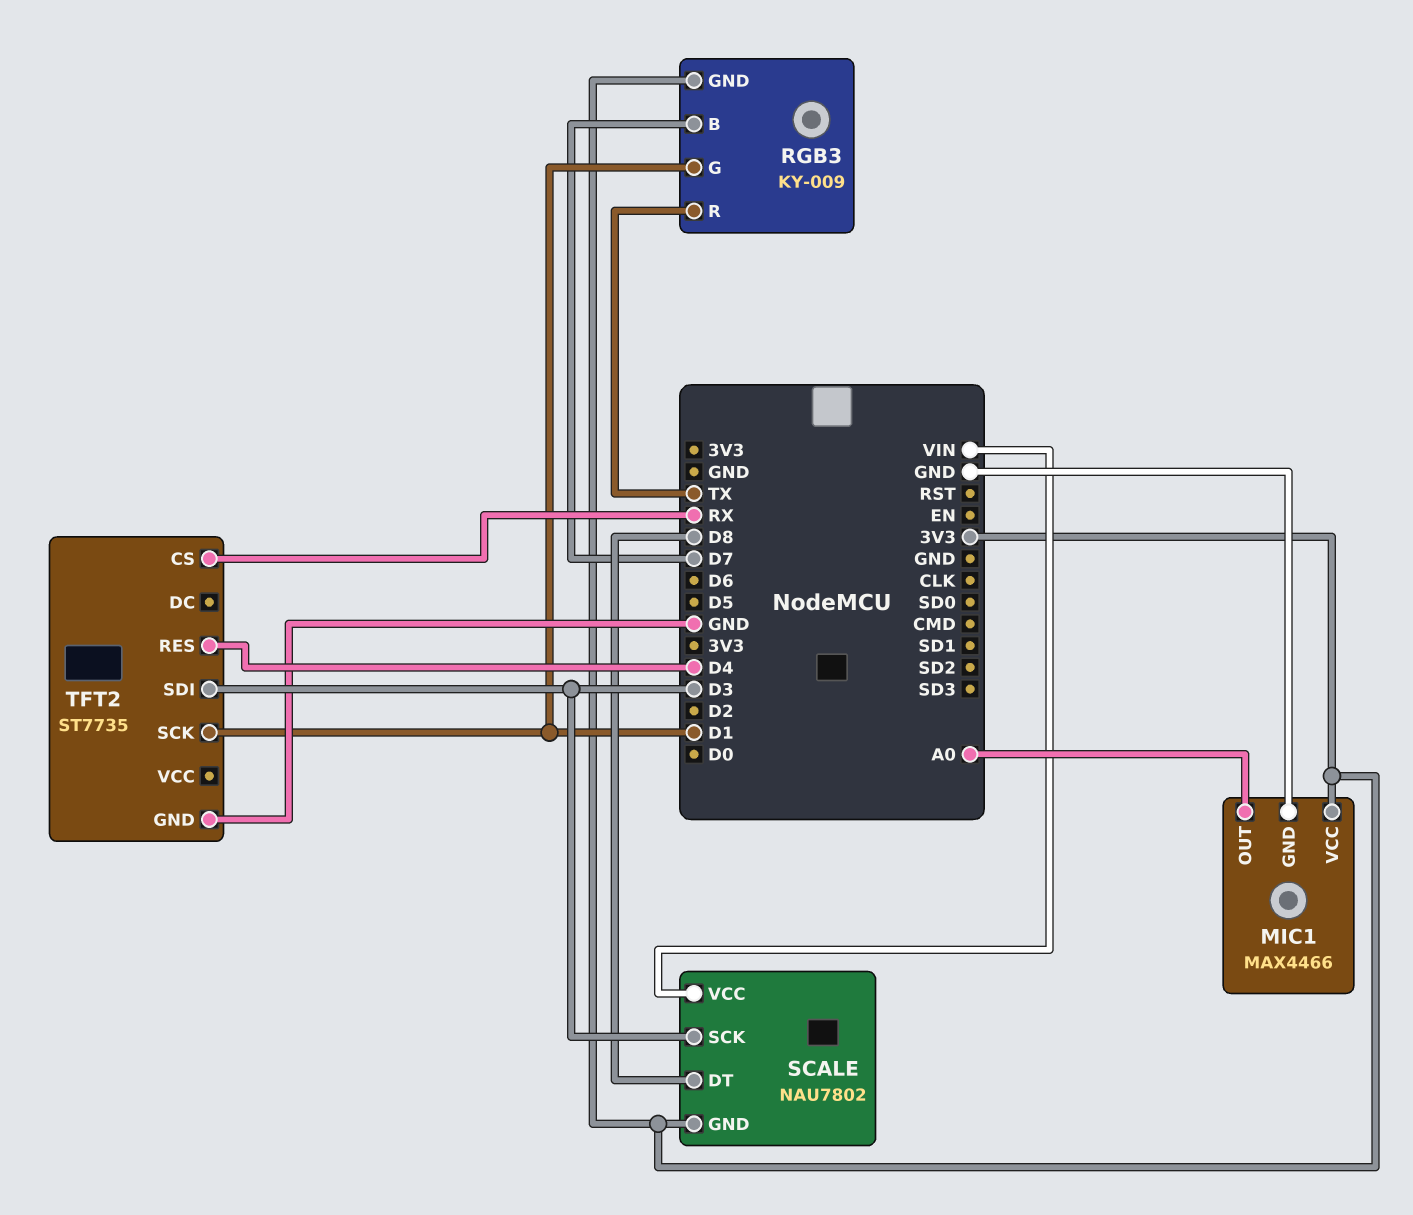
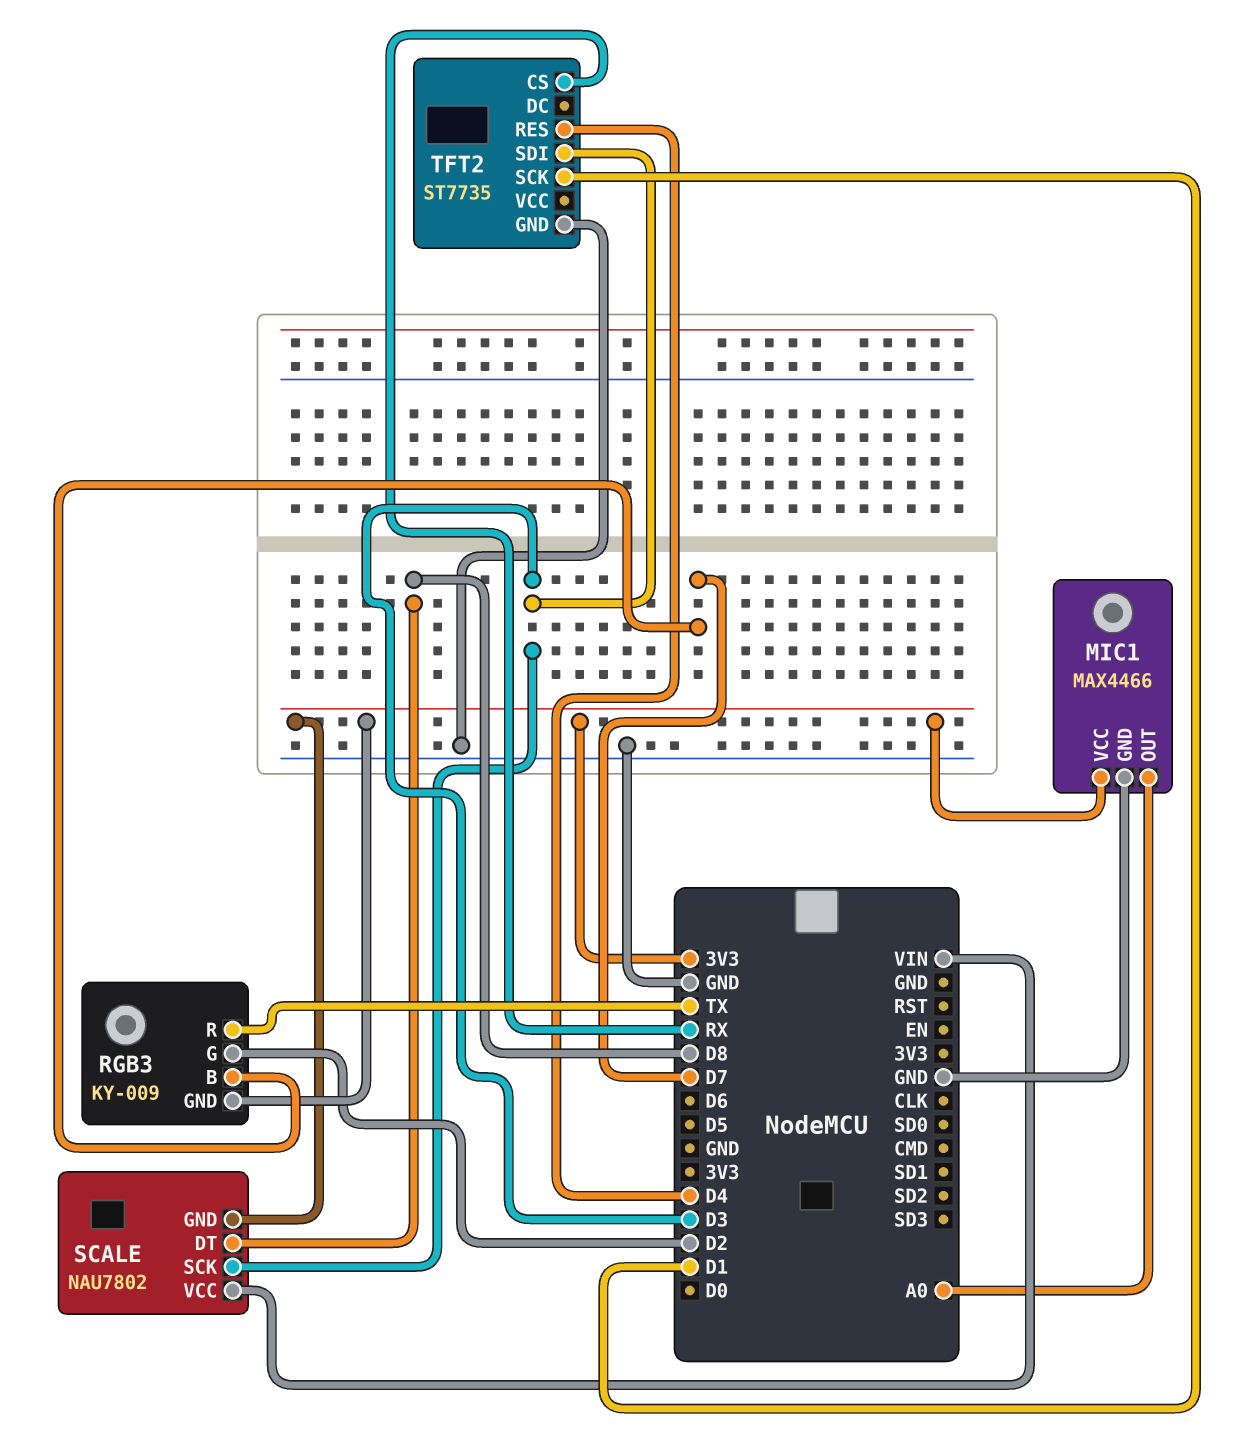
RGB3 pin G: D1 -> D2

